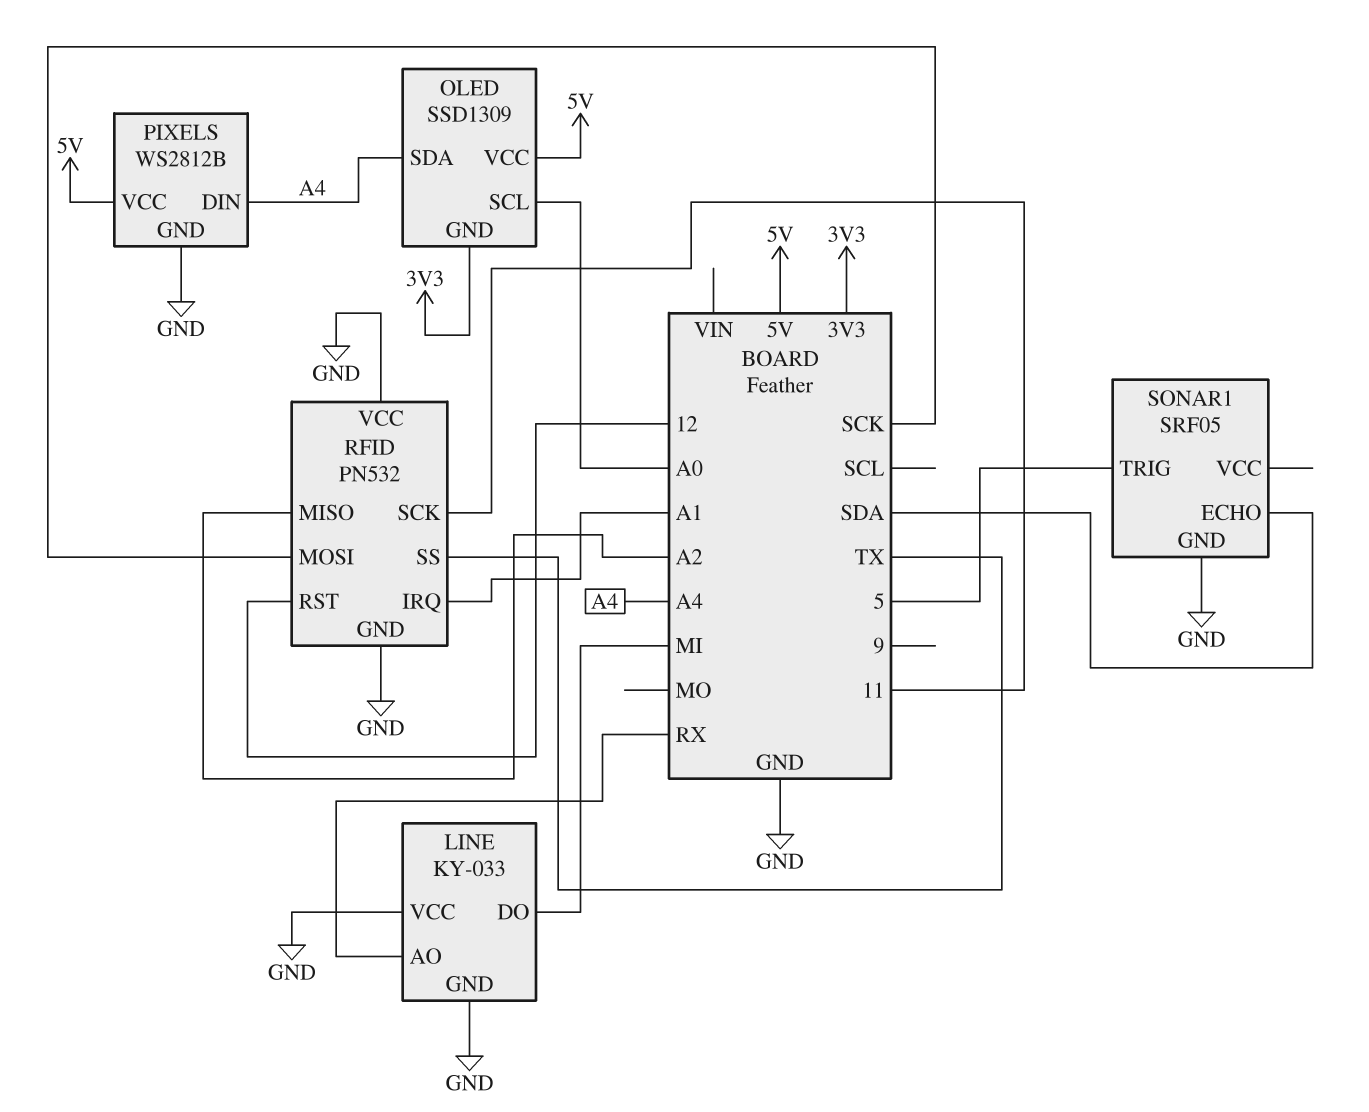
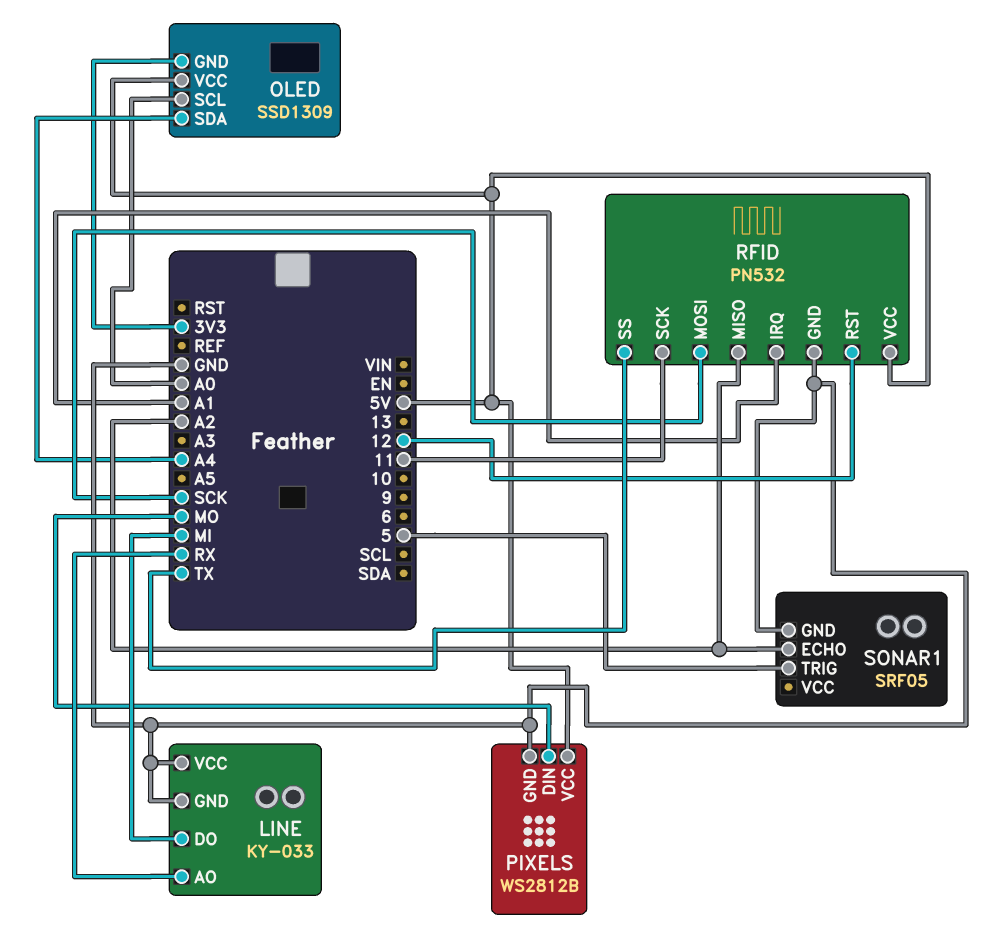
PIXELS pin DIN: A4 -> MO
RFID pin VCC: GND -> 5V
SONAR1 pin ECHO: SDA -> A2

